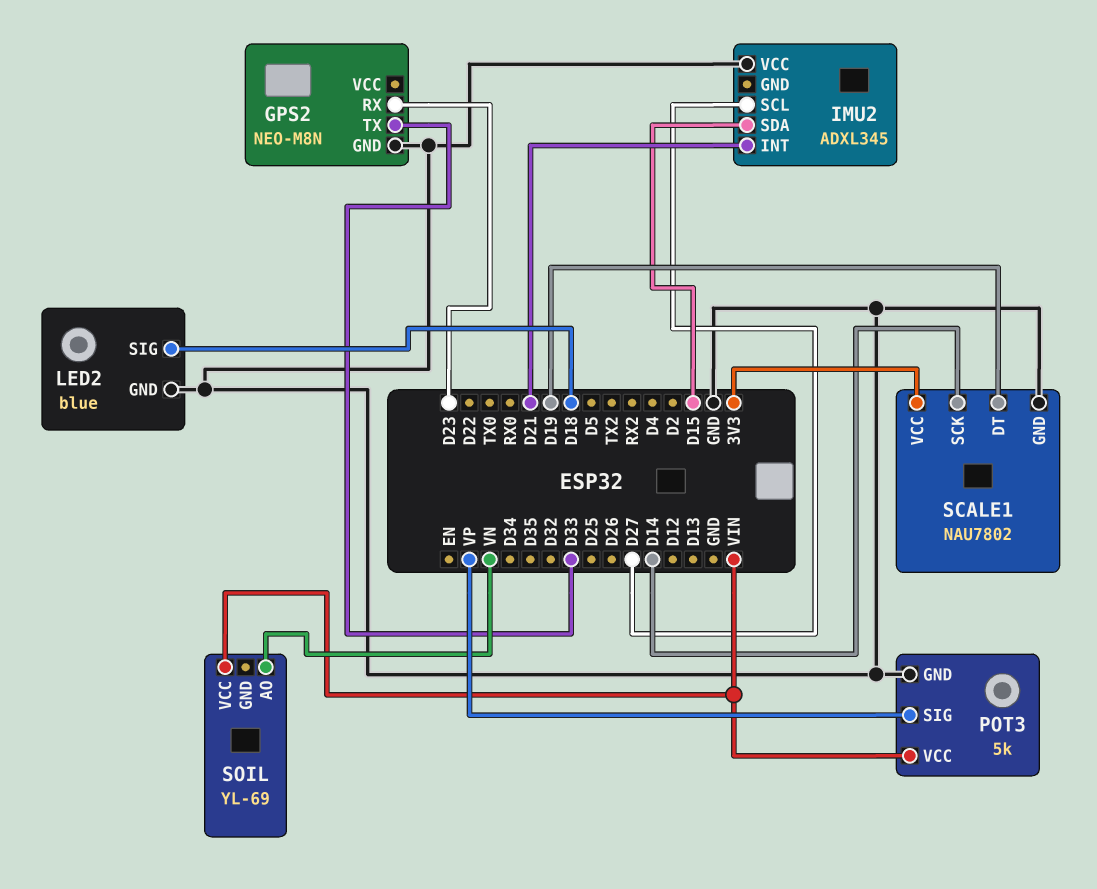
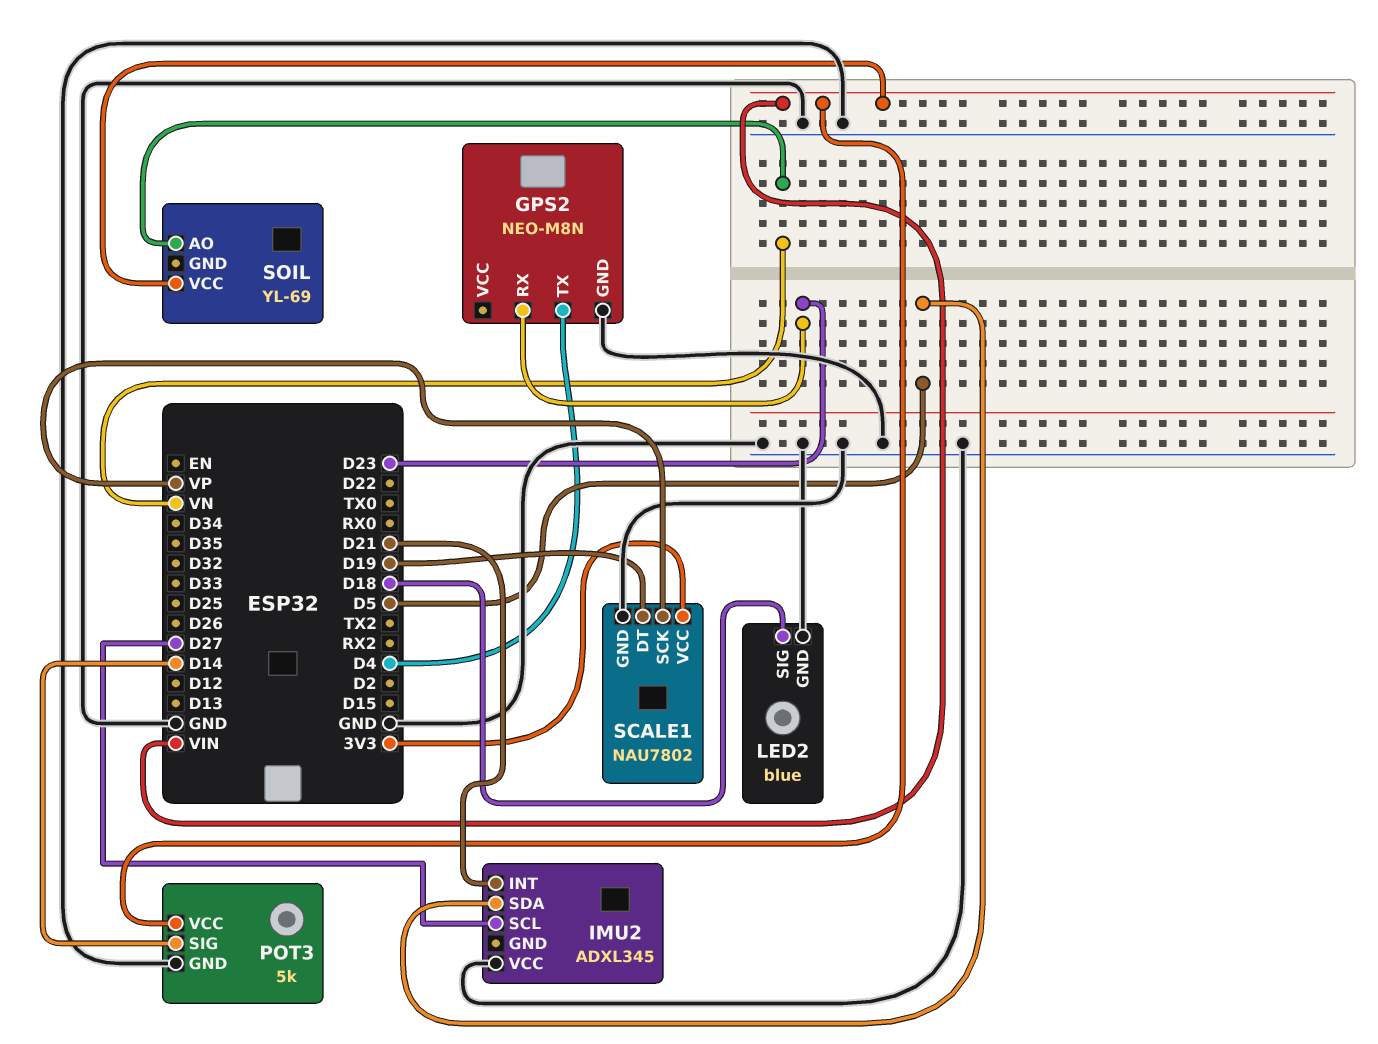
GPS2 pin TX: D33 -> D4
IMU2 pin SDA: D15 -> D5
POT3 pin SIG: VP -> D14
SCALE1 pin SCK: D14 -> VP

